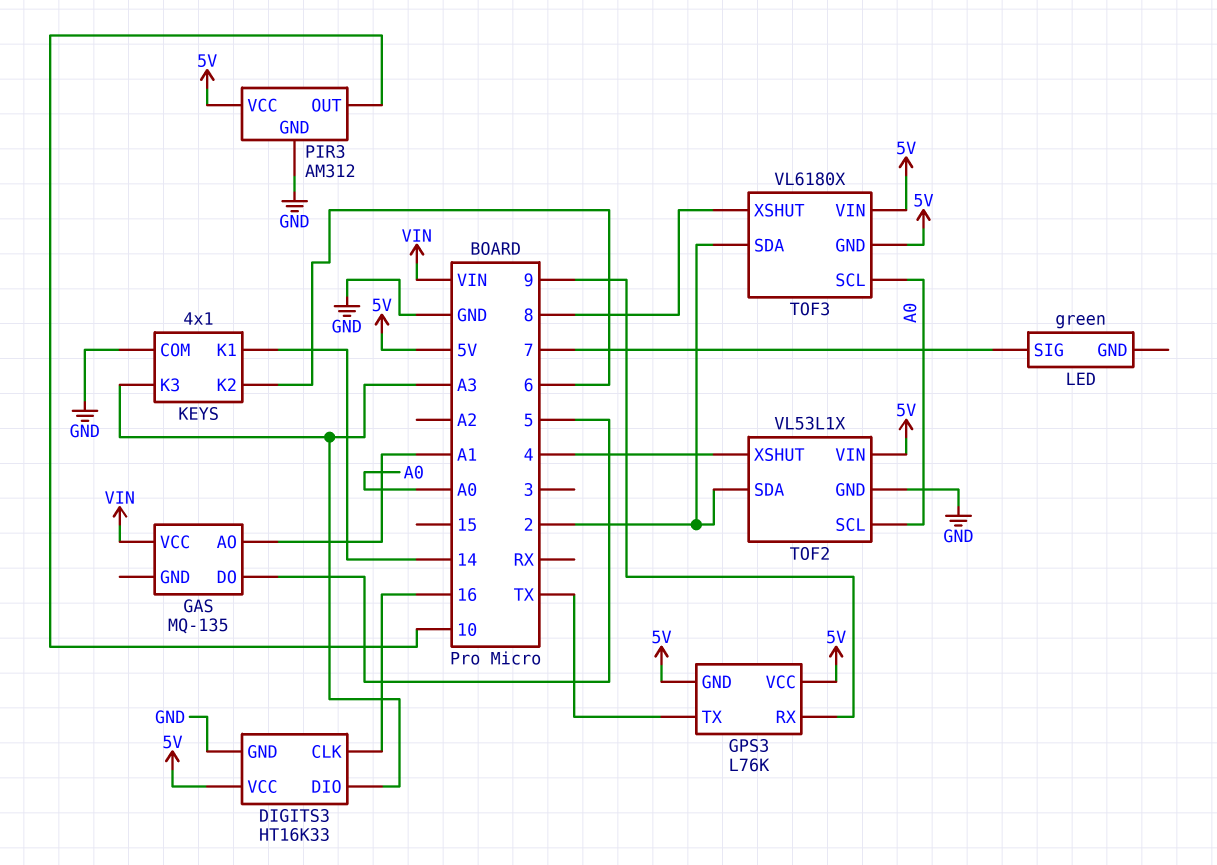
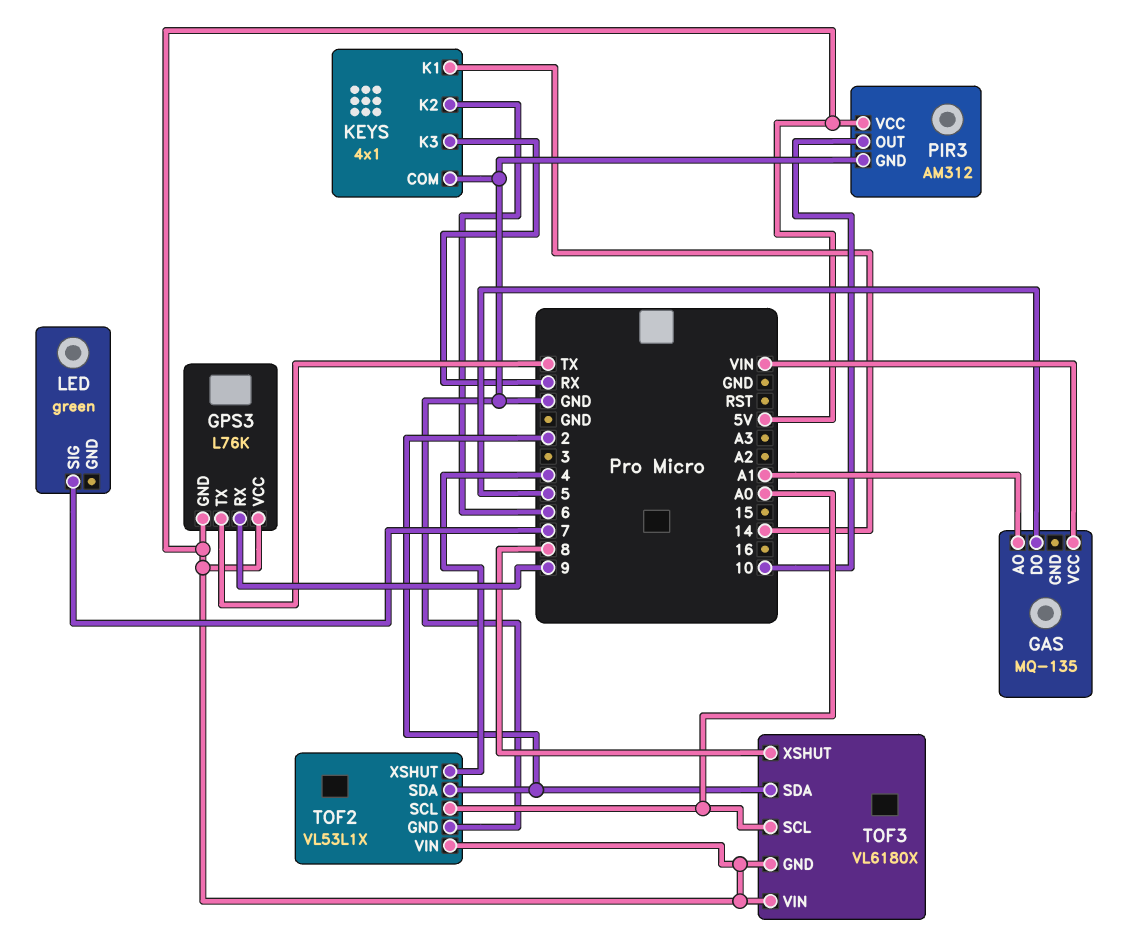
DIGITS3: HT16K33 -> none
DIGITS3 pin CLK: 16 -> none
DIGITS3 pin DIO: A3 -> none
DIGITS3 pin GND: GND -> none
DIGITS3 pin VCC: 5V -> none
KEYS pin K3: A3 -> RX

